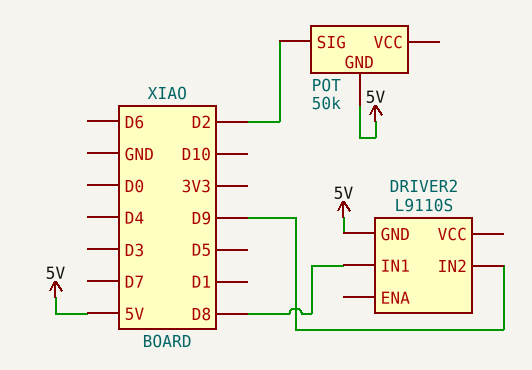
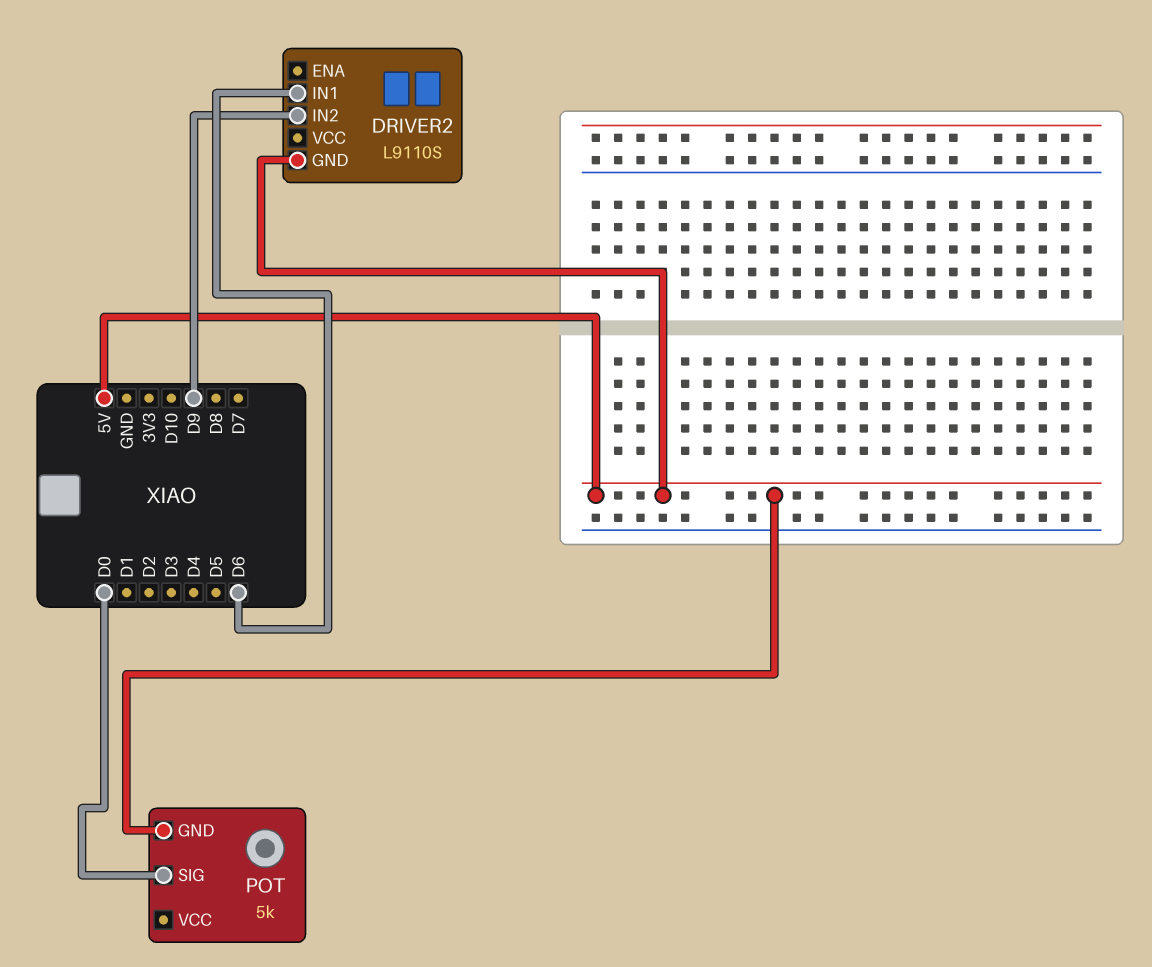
DRIVER2 pin IN1: D8 -> D6
POT: 50k -> 5k
POT pin SIG: D2 -> D0

